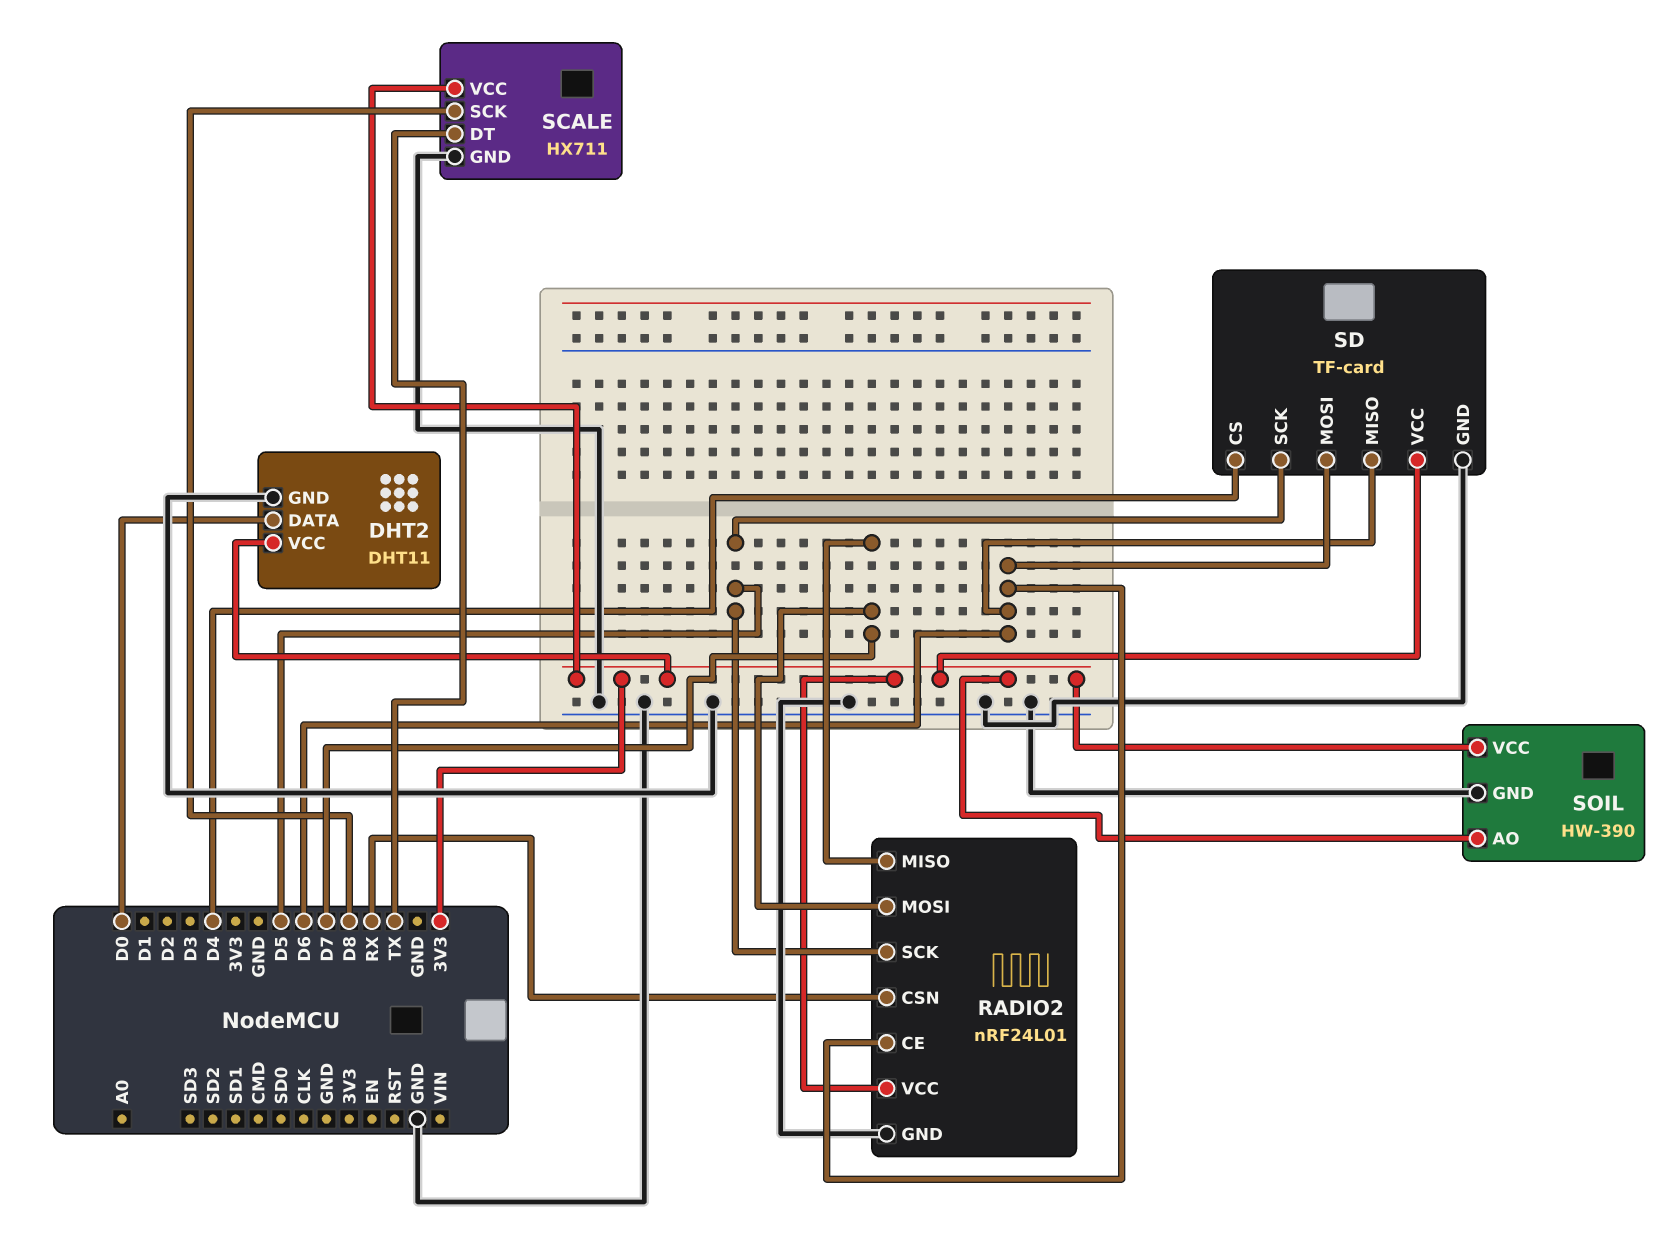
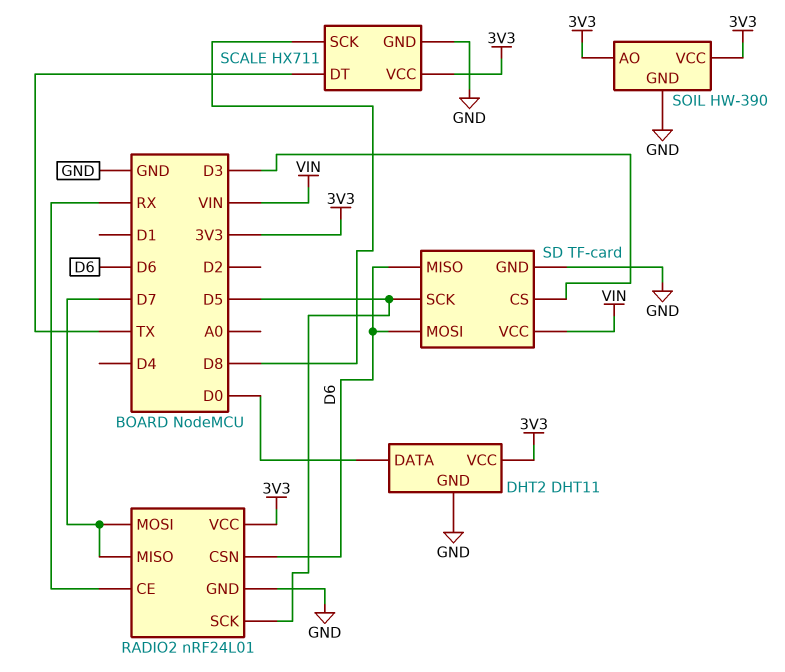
RADIO2 pin CE: D6 -> RX
RADIO2 pin CSN: RX -> D6
SD pin CS: D4 -> D3
SD pin VCC: 3V3 -> VIN

